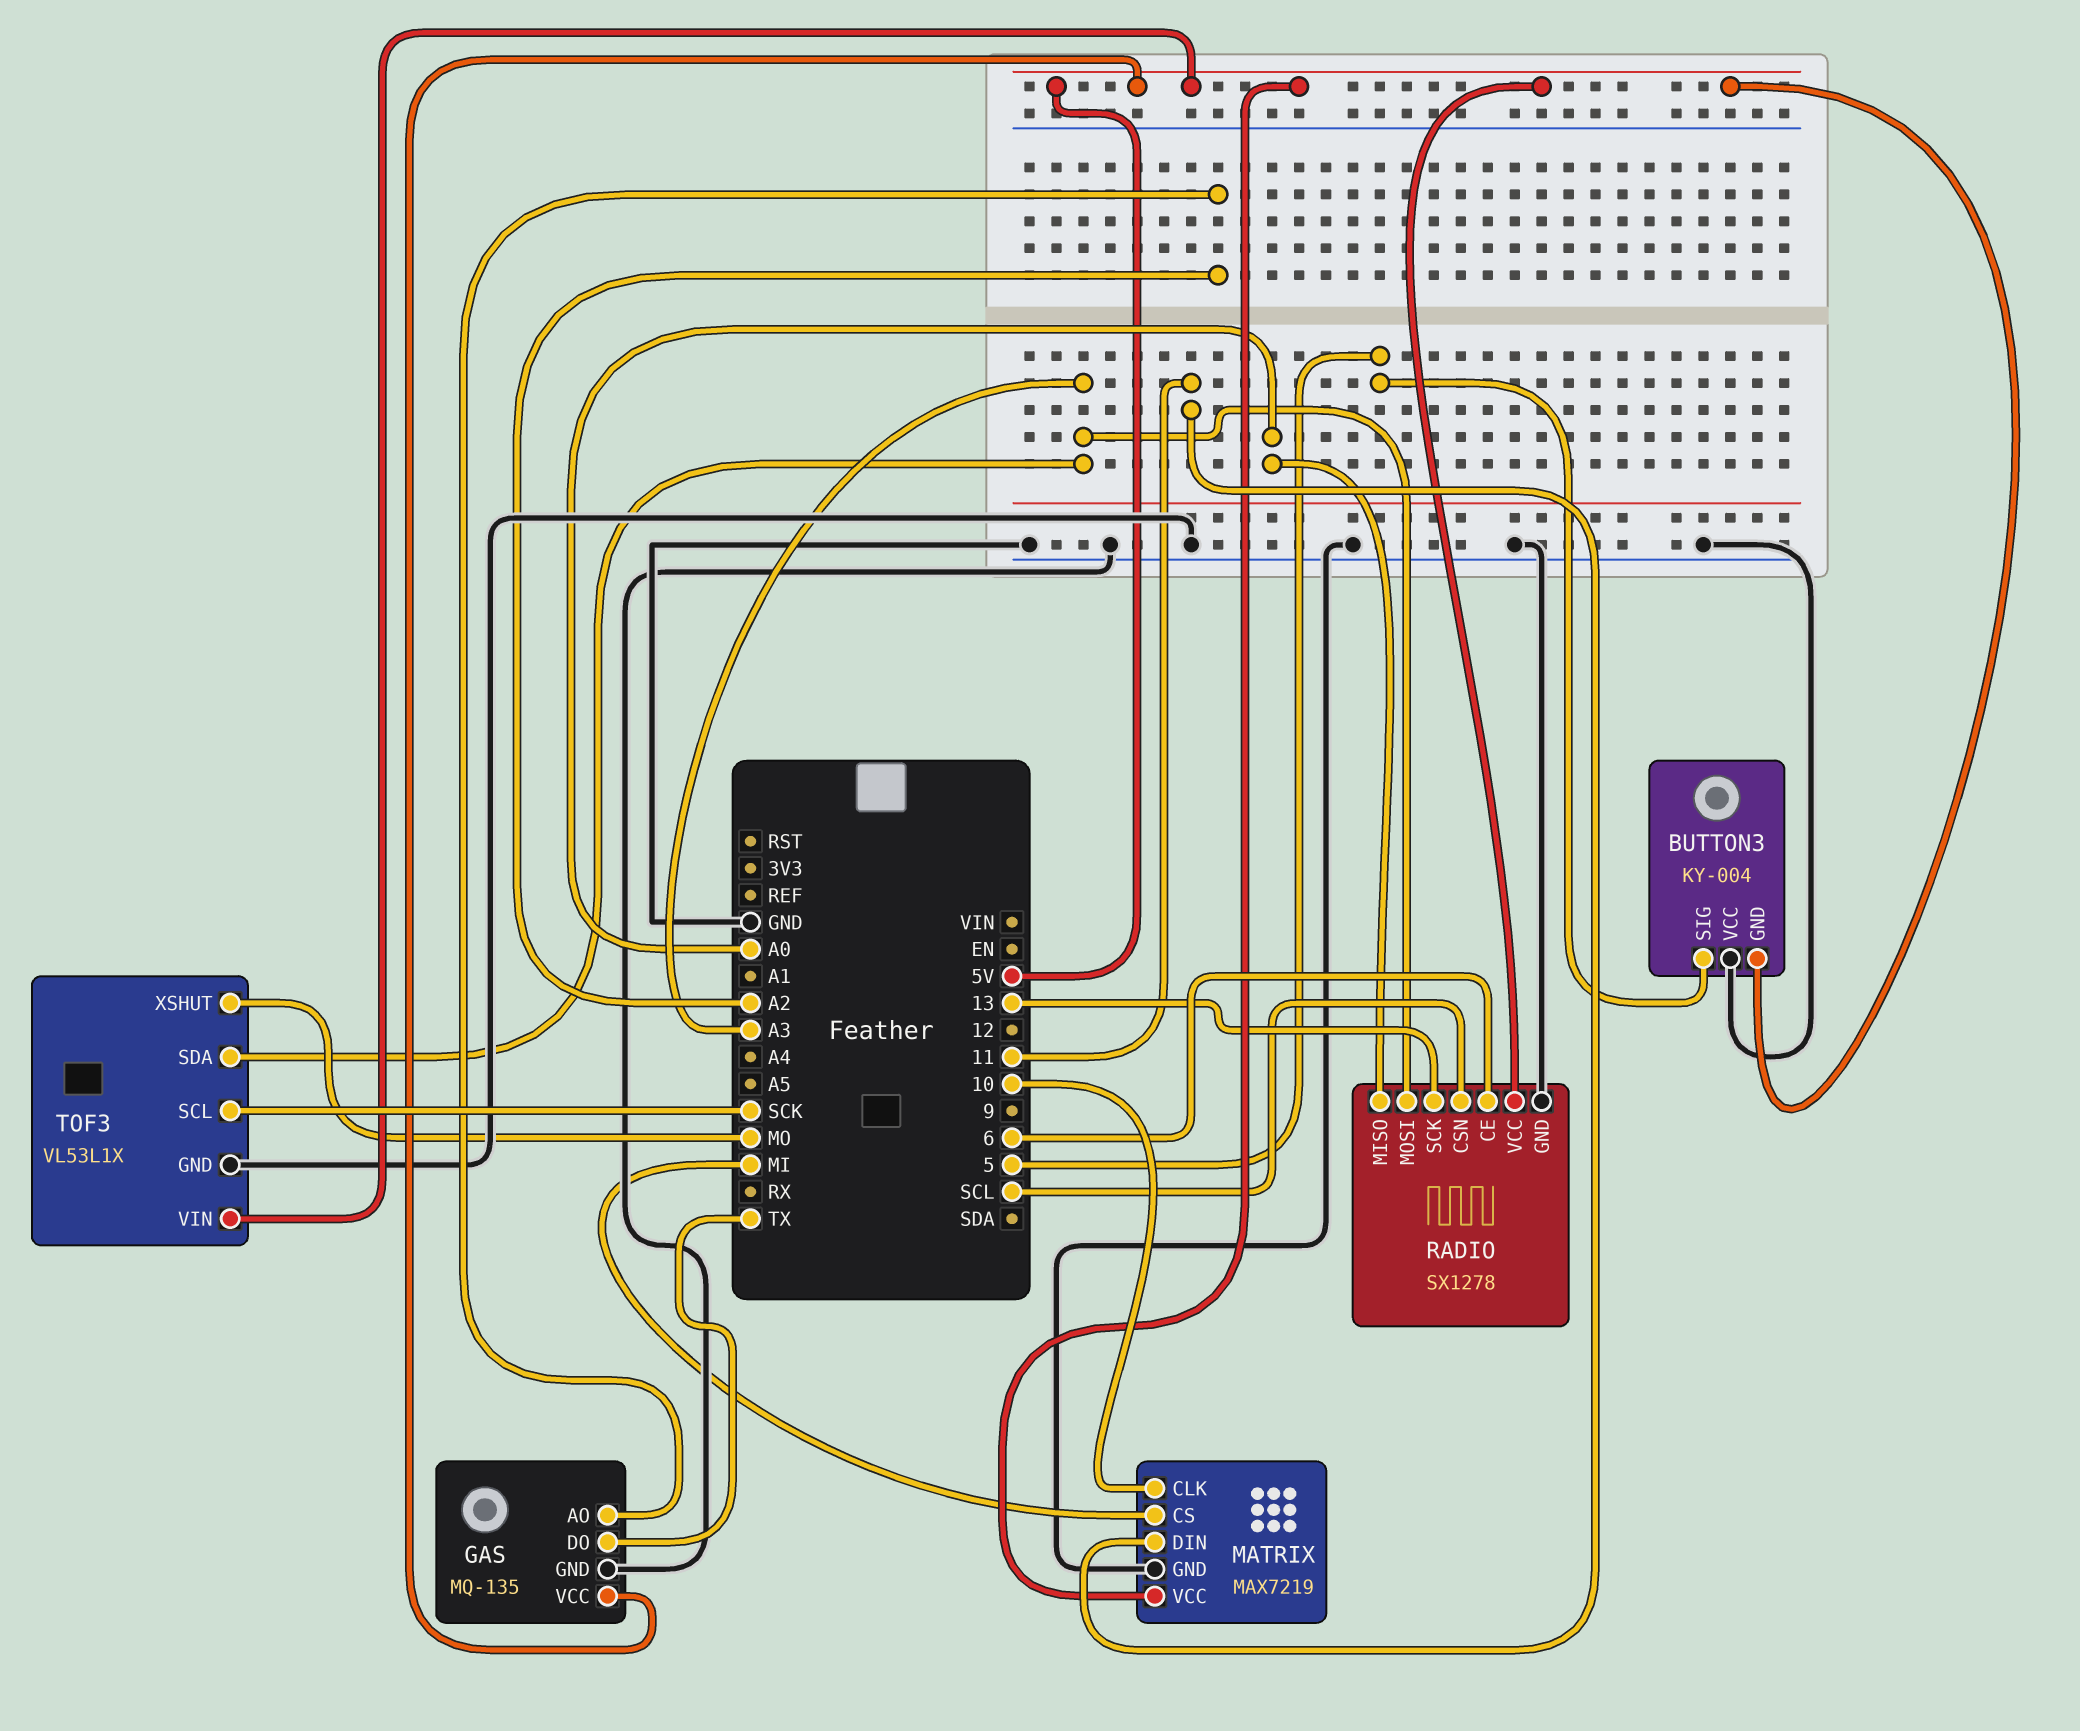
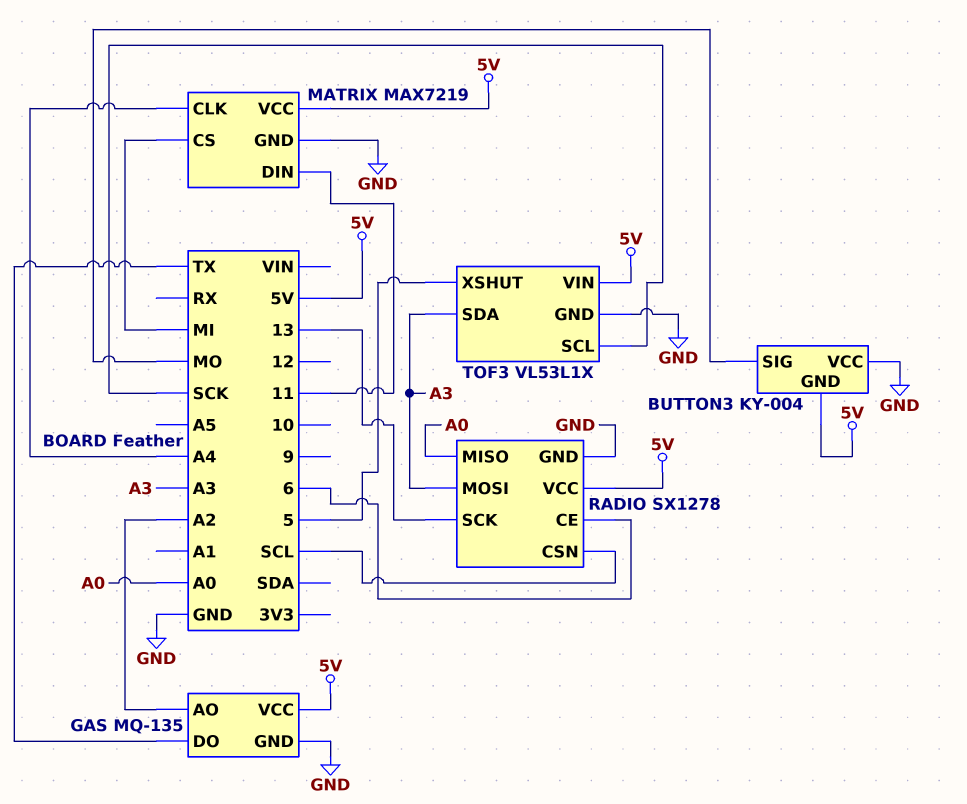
BUTTON3 pin SIG: 5 -> MO
MATRIX pin CLK: 10 -> A4
TOF3 pin XSHUT: MO -> 5

